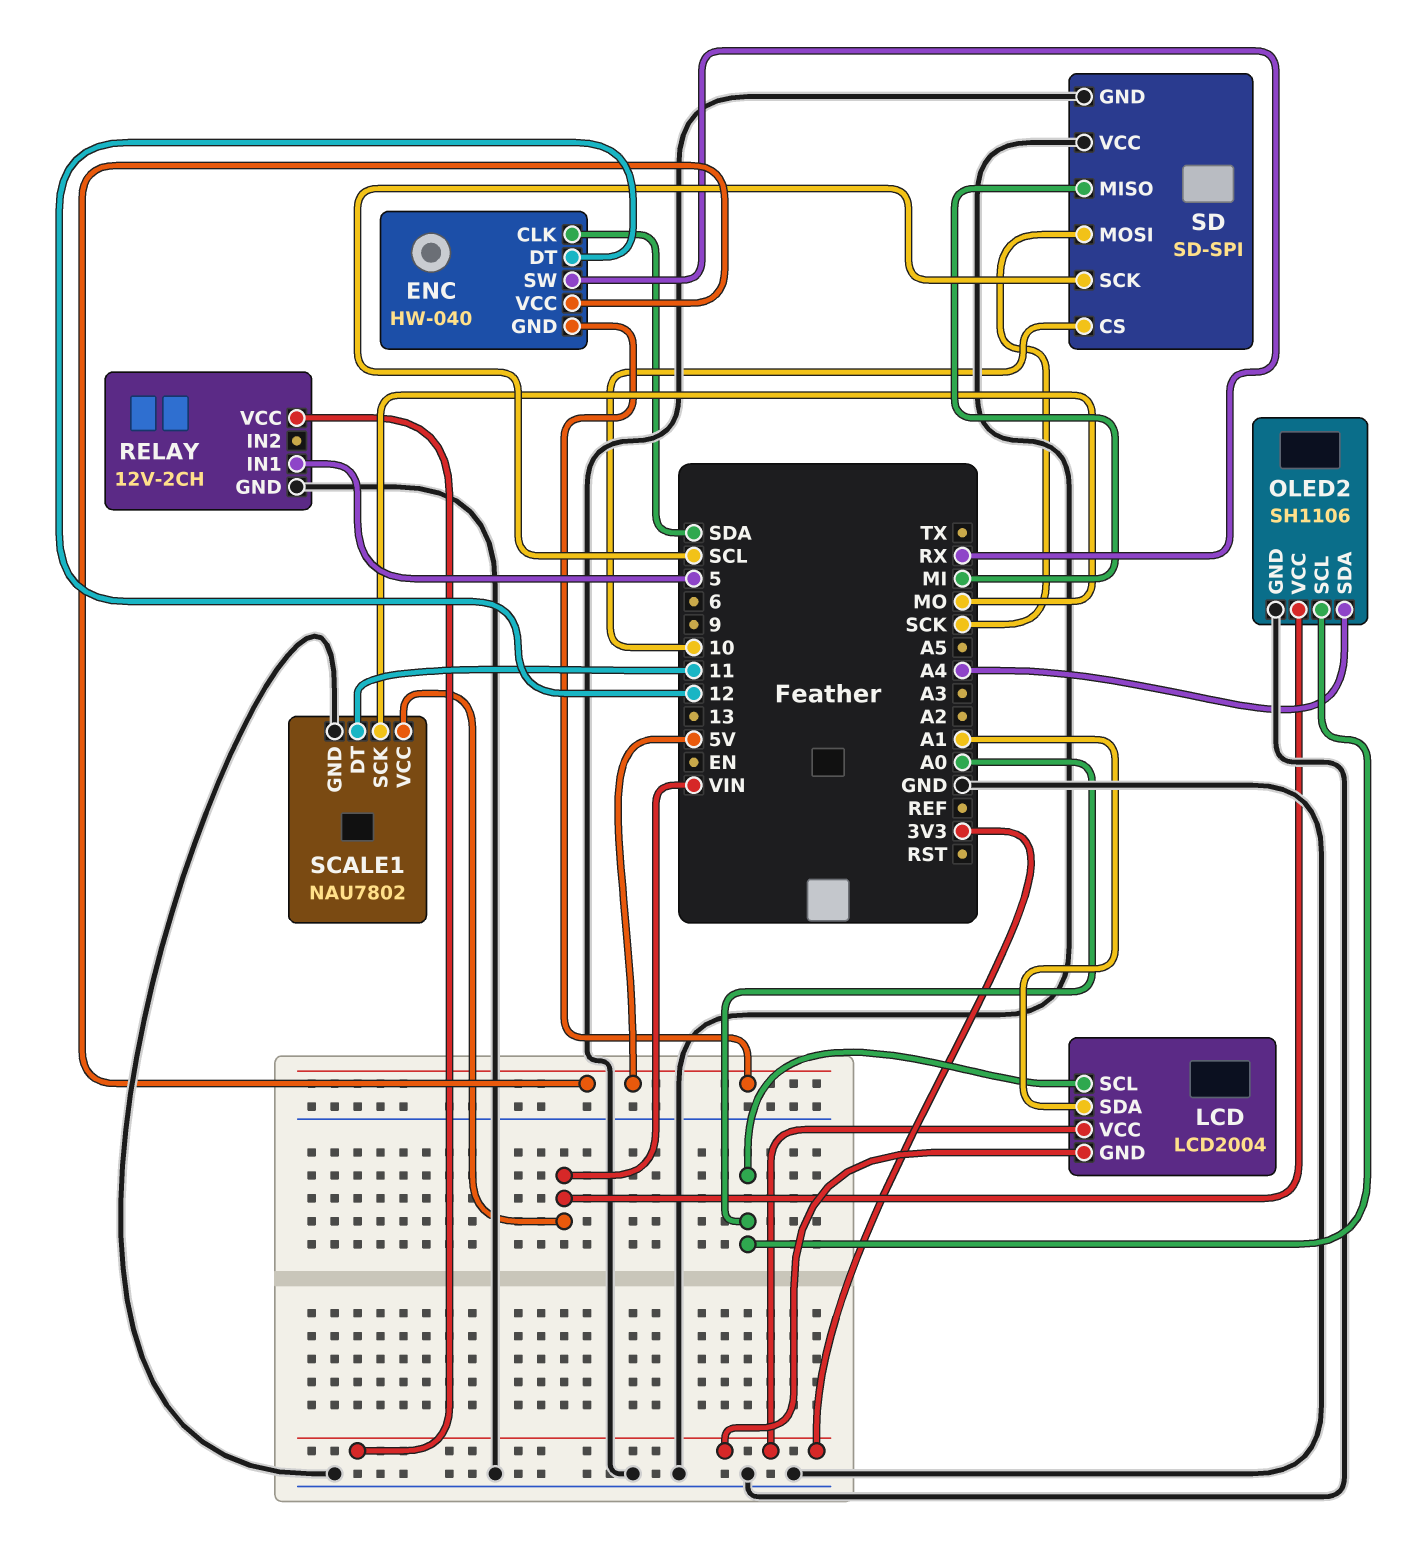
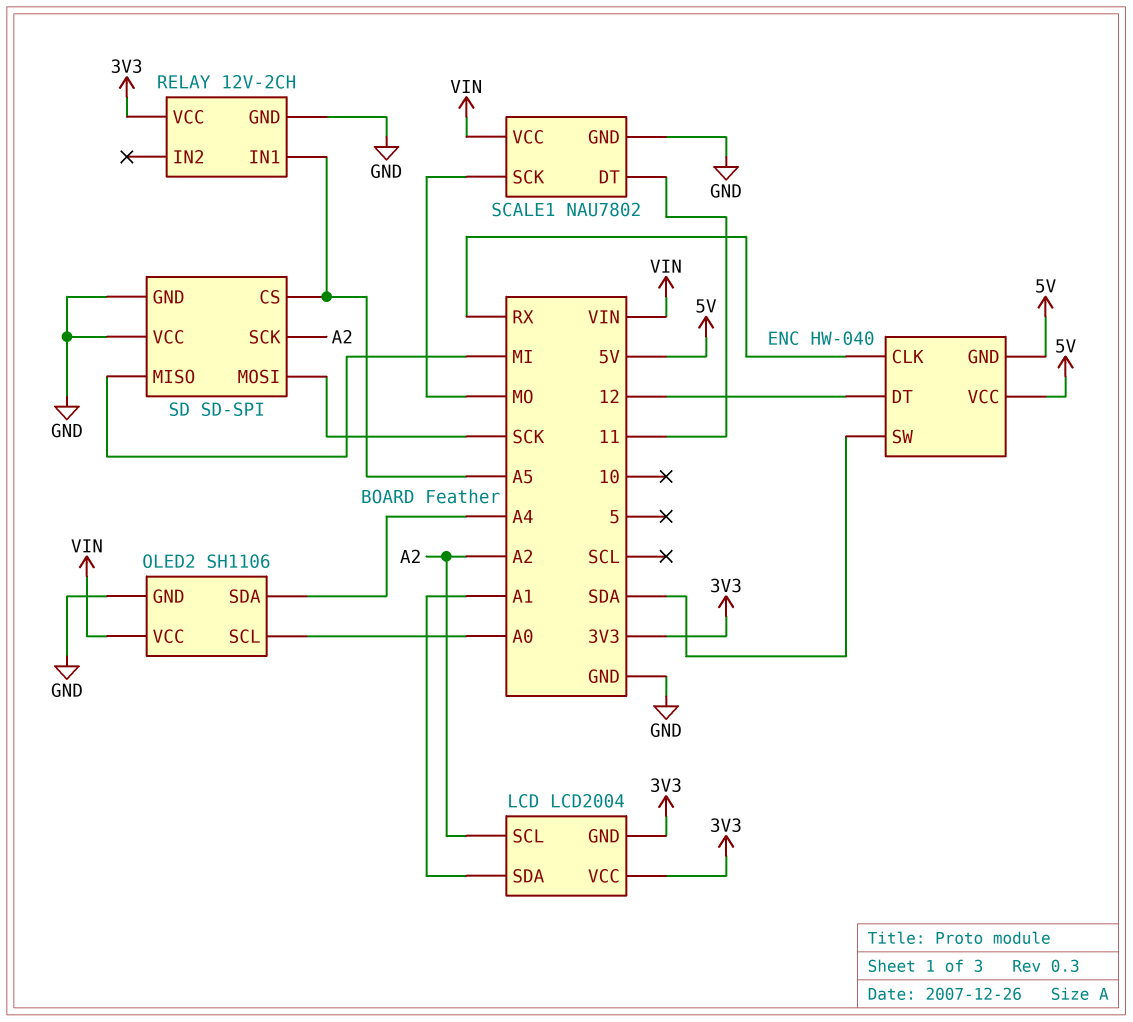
ENC pin CLK: SDA -> RX
ENC pin SW: RX -> SDA
LCD pin SCL: A0 -> A2
RELAY pin IN1: 5 -> A5
SD pin CS: 10 -> A5
SD pin SCK: SCL -> A2

